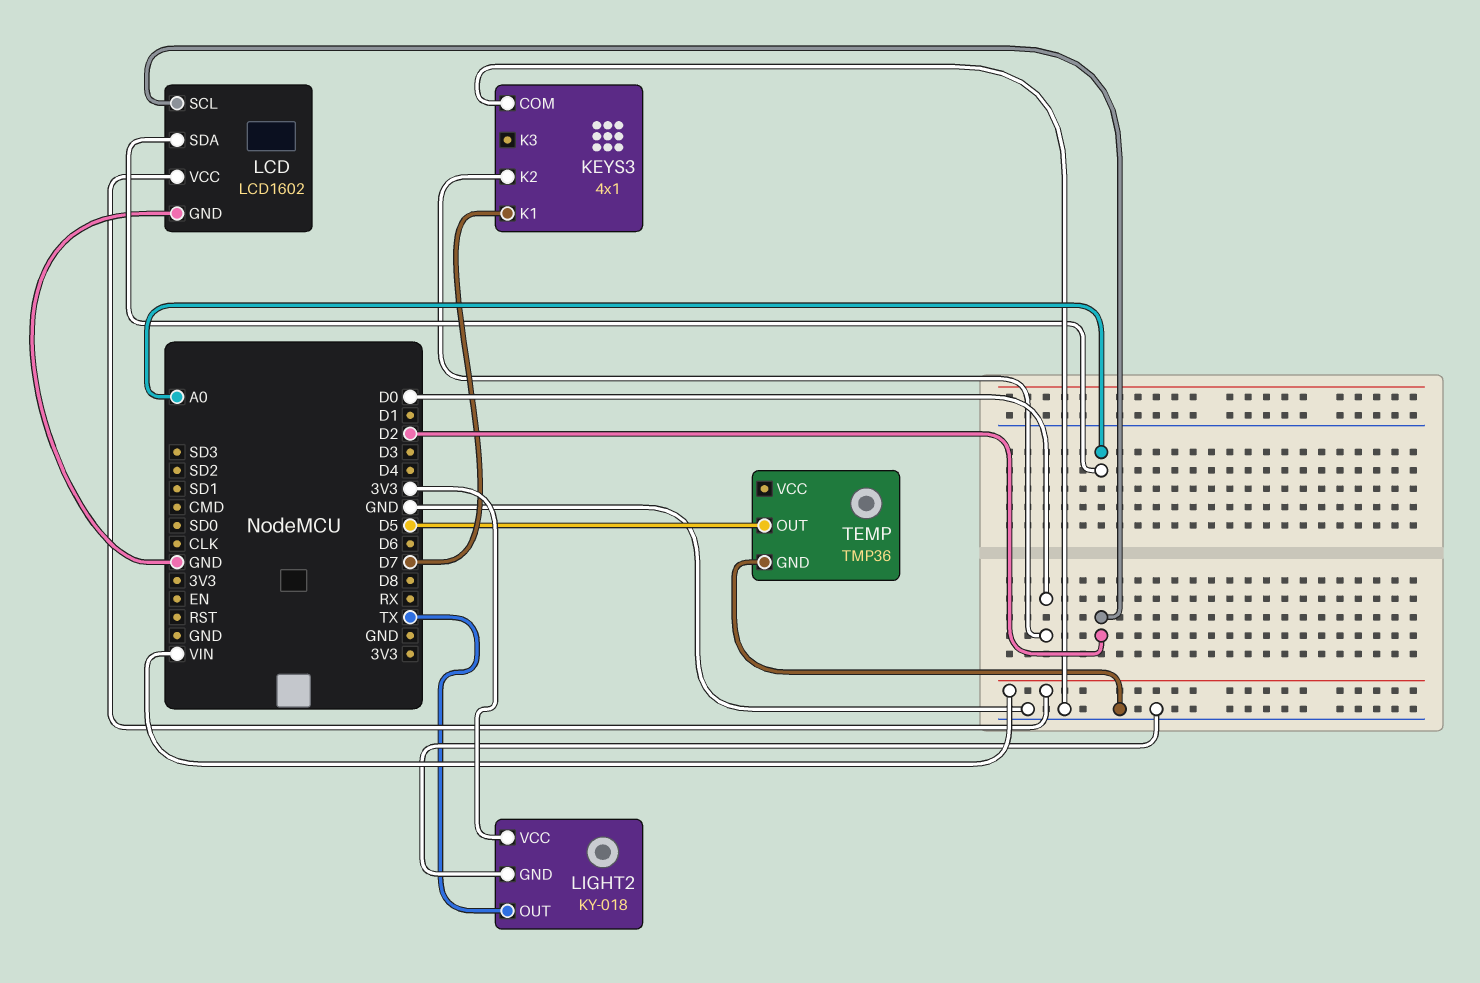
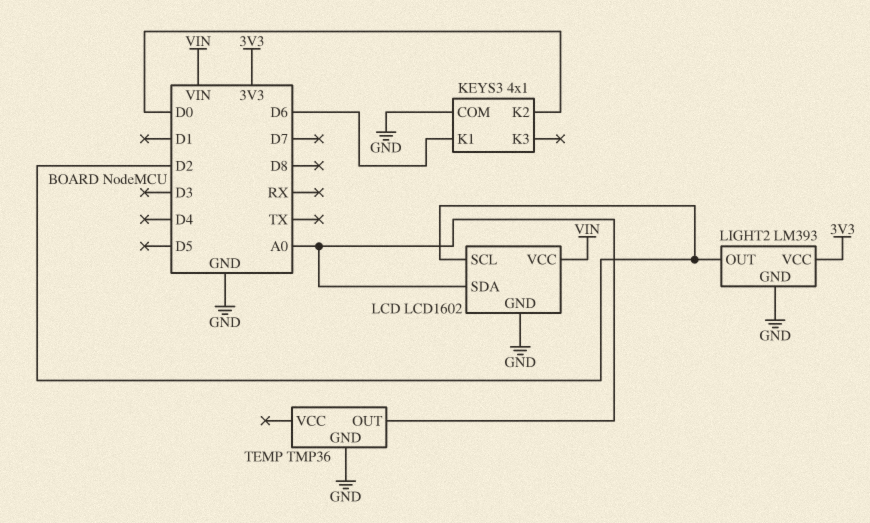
KEYS3 pin K1: D7 -> D6
LIGHT2: KY-018 -> LM393
LIGHT2 pin OUT: TX -> D2
TEMP pin OUT: D5 -> A0

